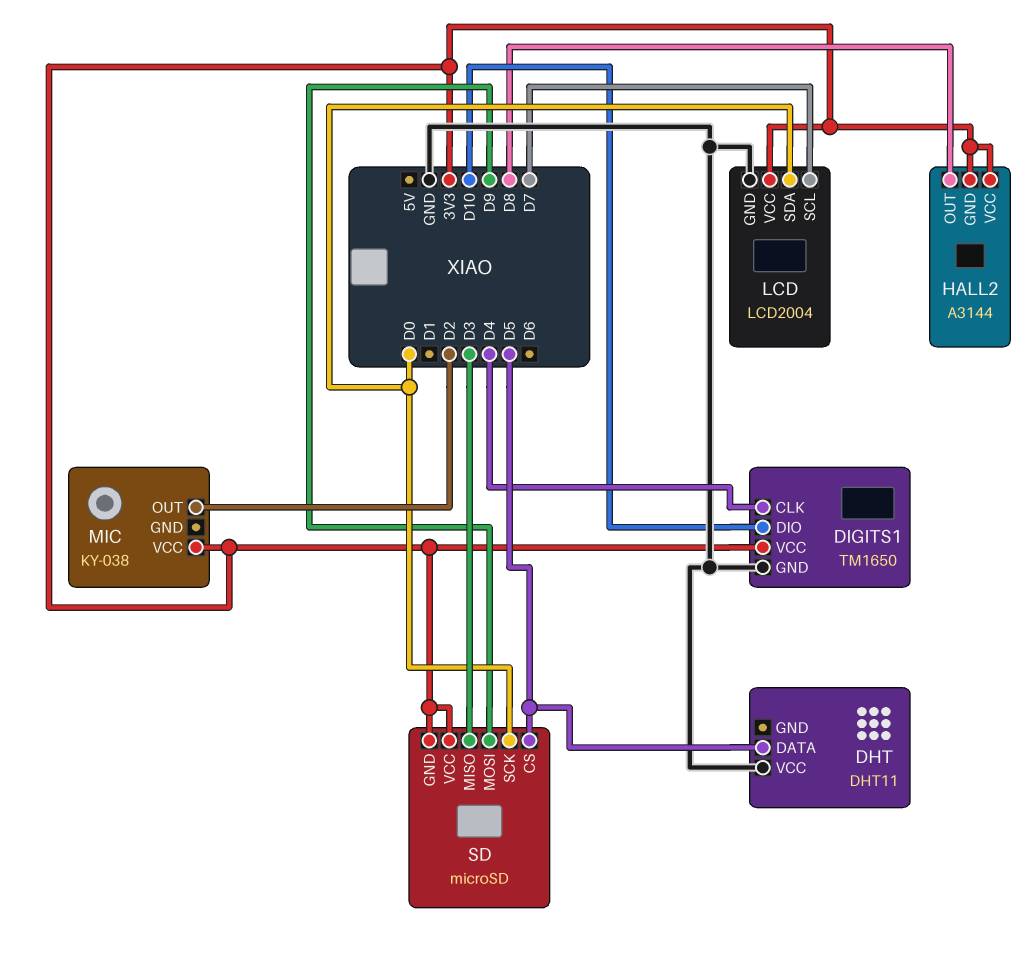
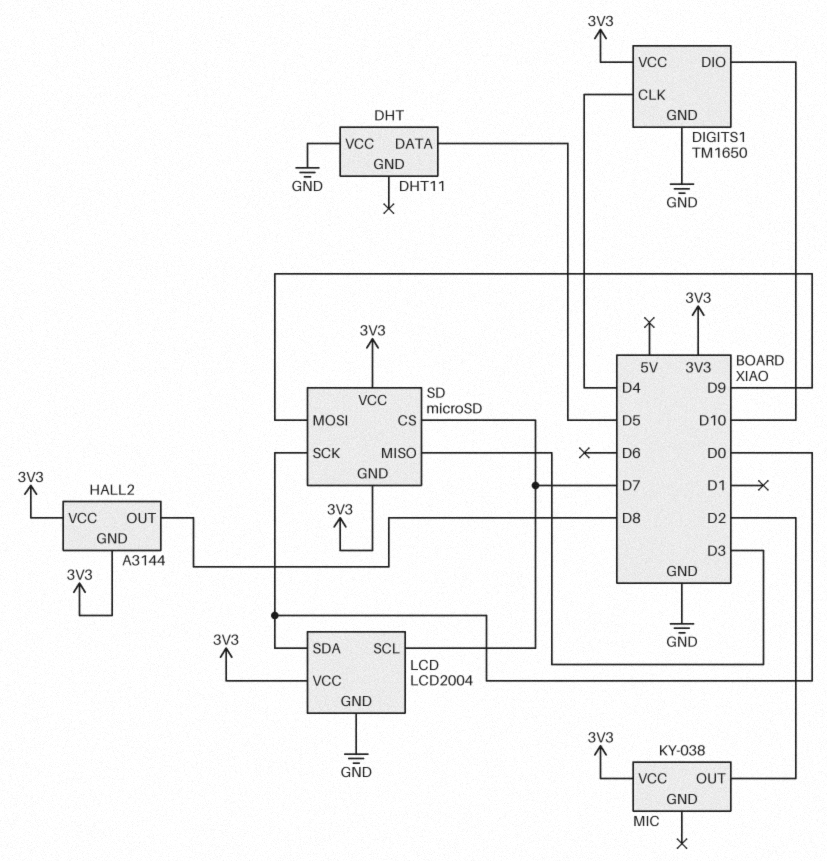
SD pin CS: D5 -> D7

